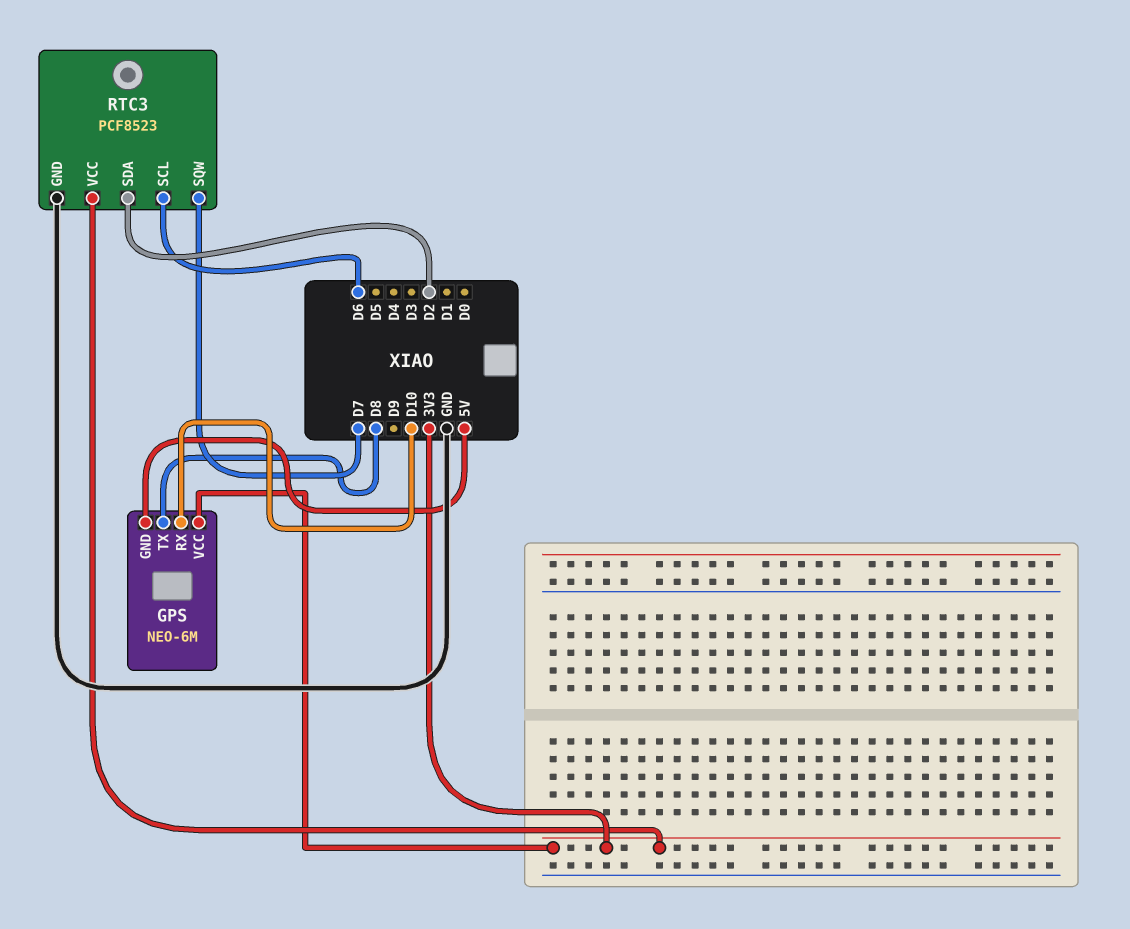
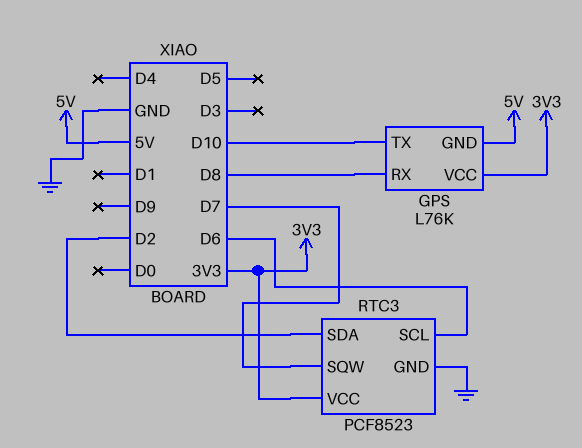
GPS: NEO-6M -> L76K
GPS pin RX: D10 -> D8
GPS pin TX: D8 -> D10

